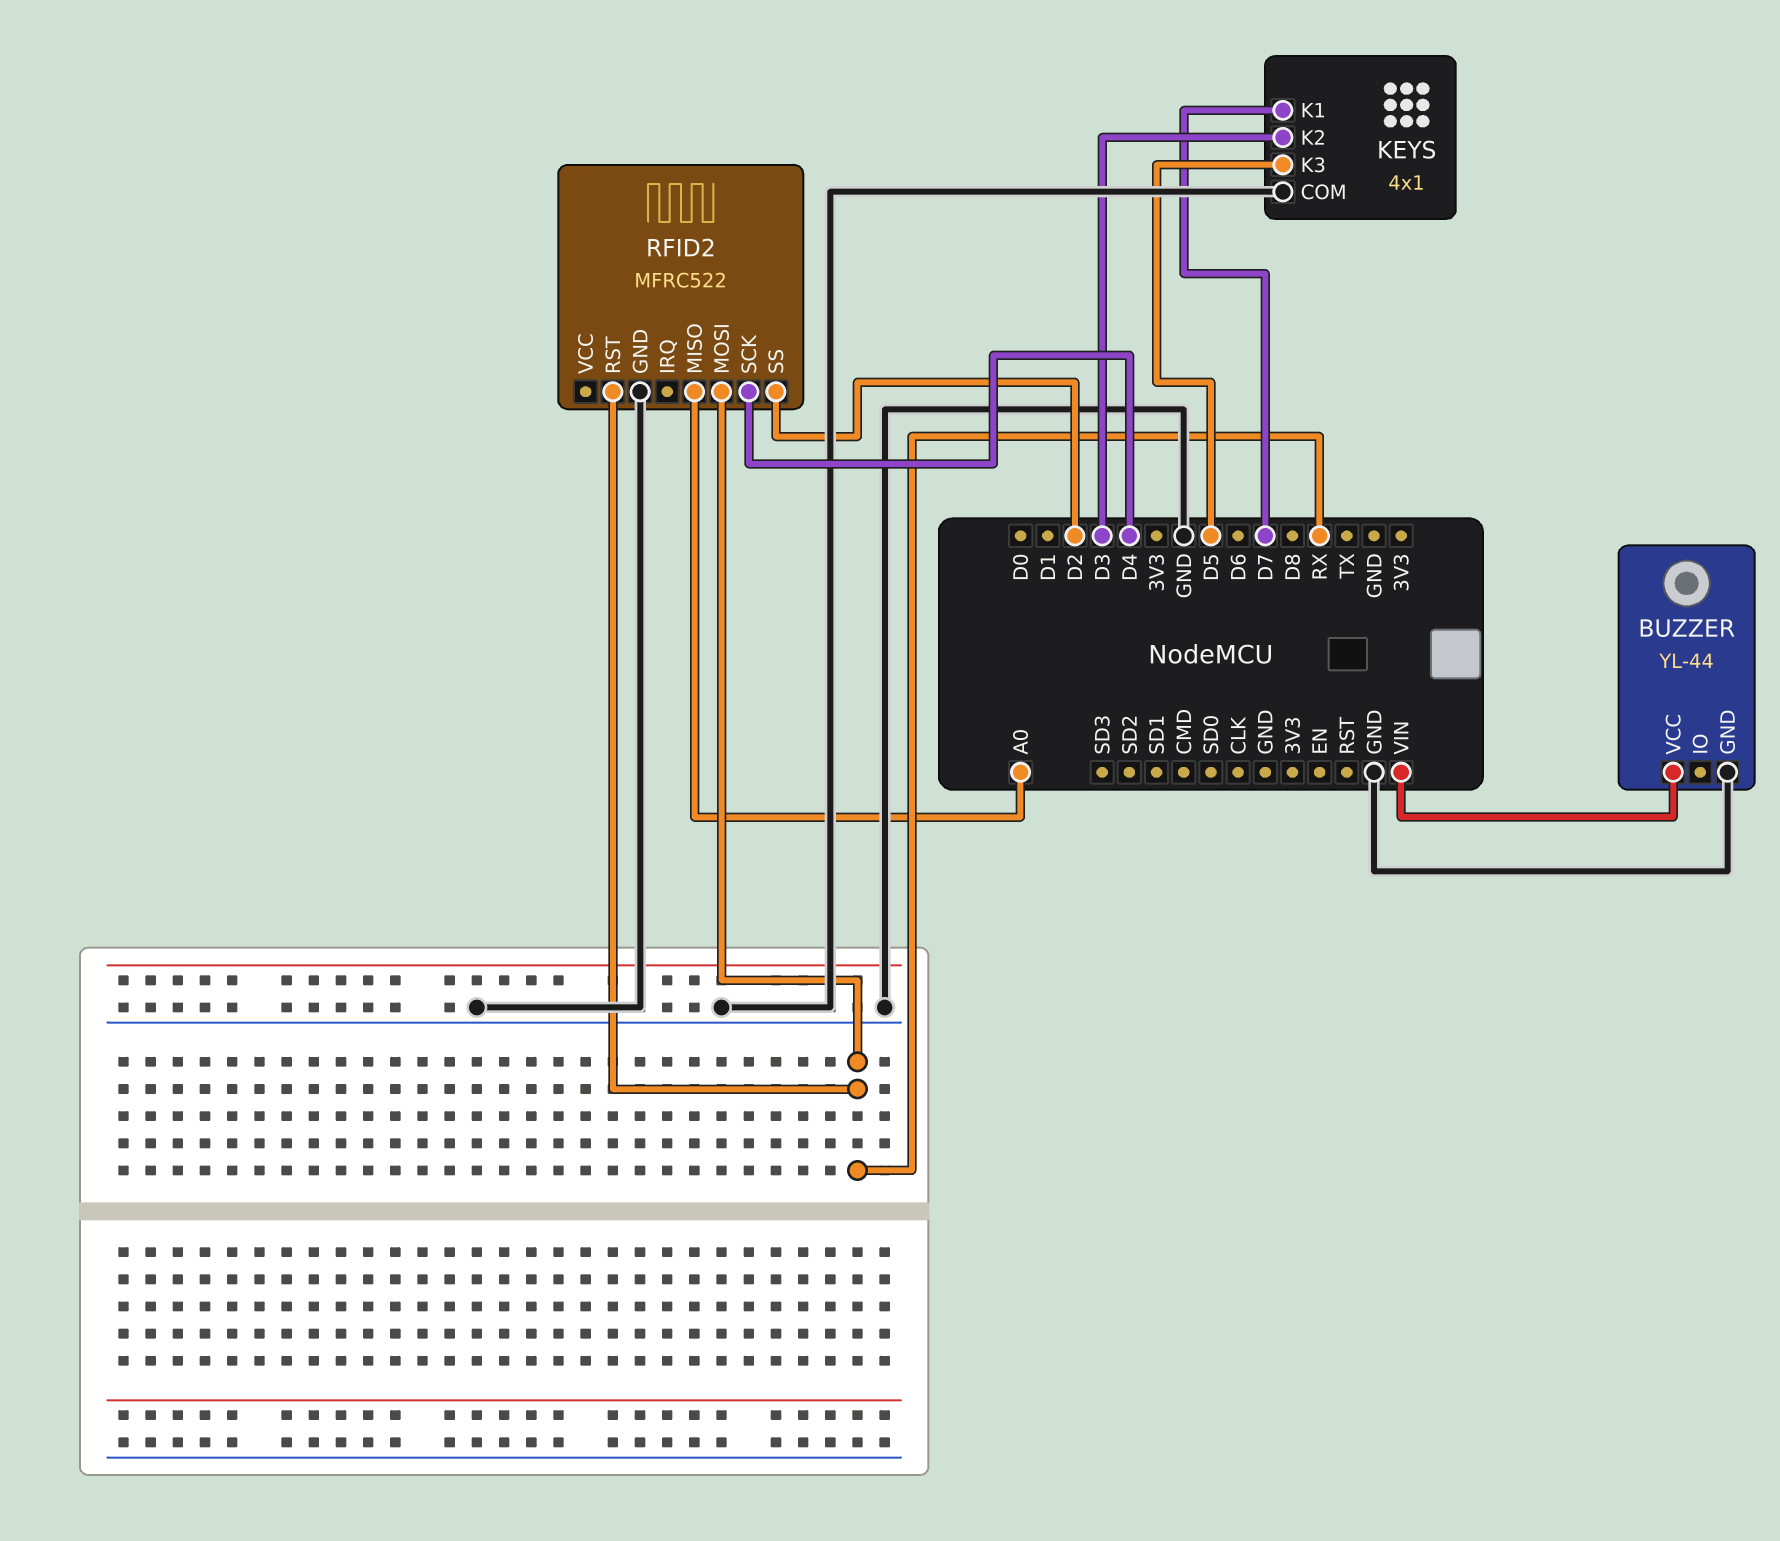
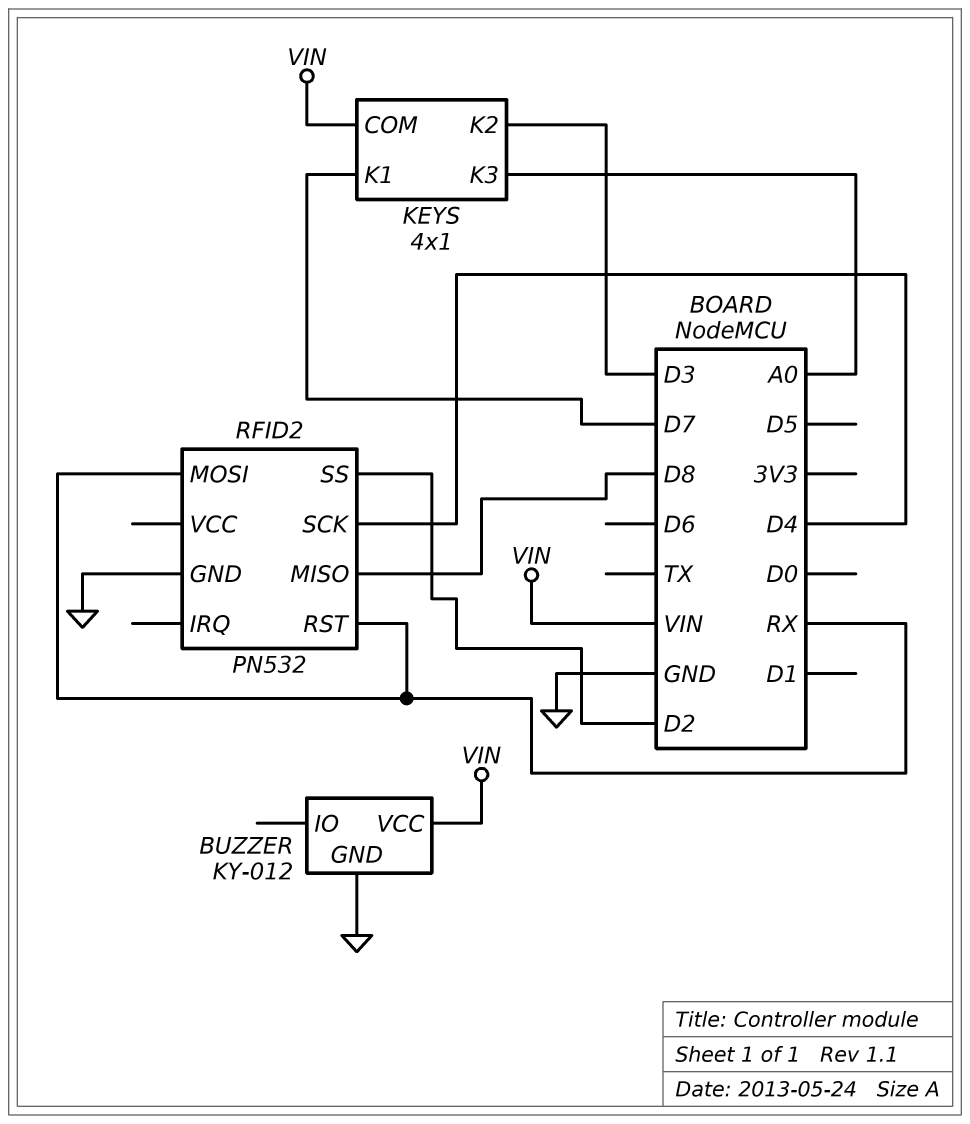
BUZZER: YL-44 -> KY-012
KEYS pin COM: GND -> VIN
KEYS pin K3: D5 -> A0
RFID2: MFRC522 -> PN532
RFID2 pin MISO: A0 -> D8

